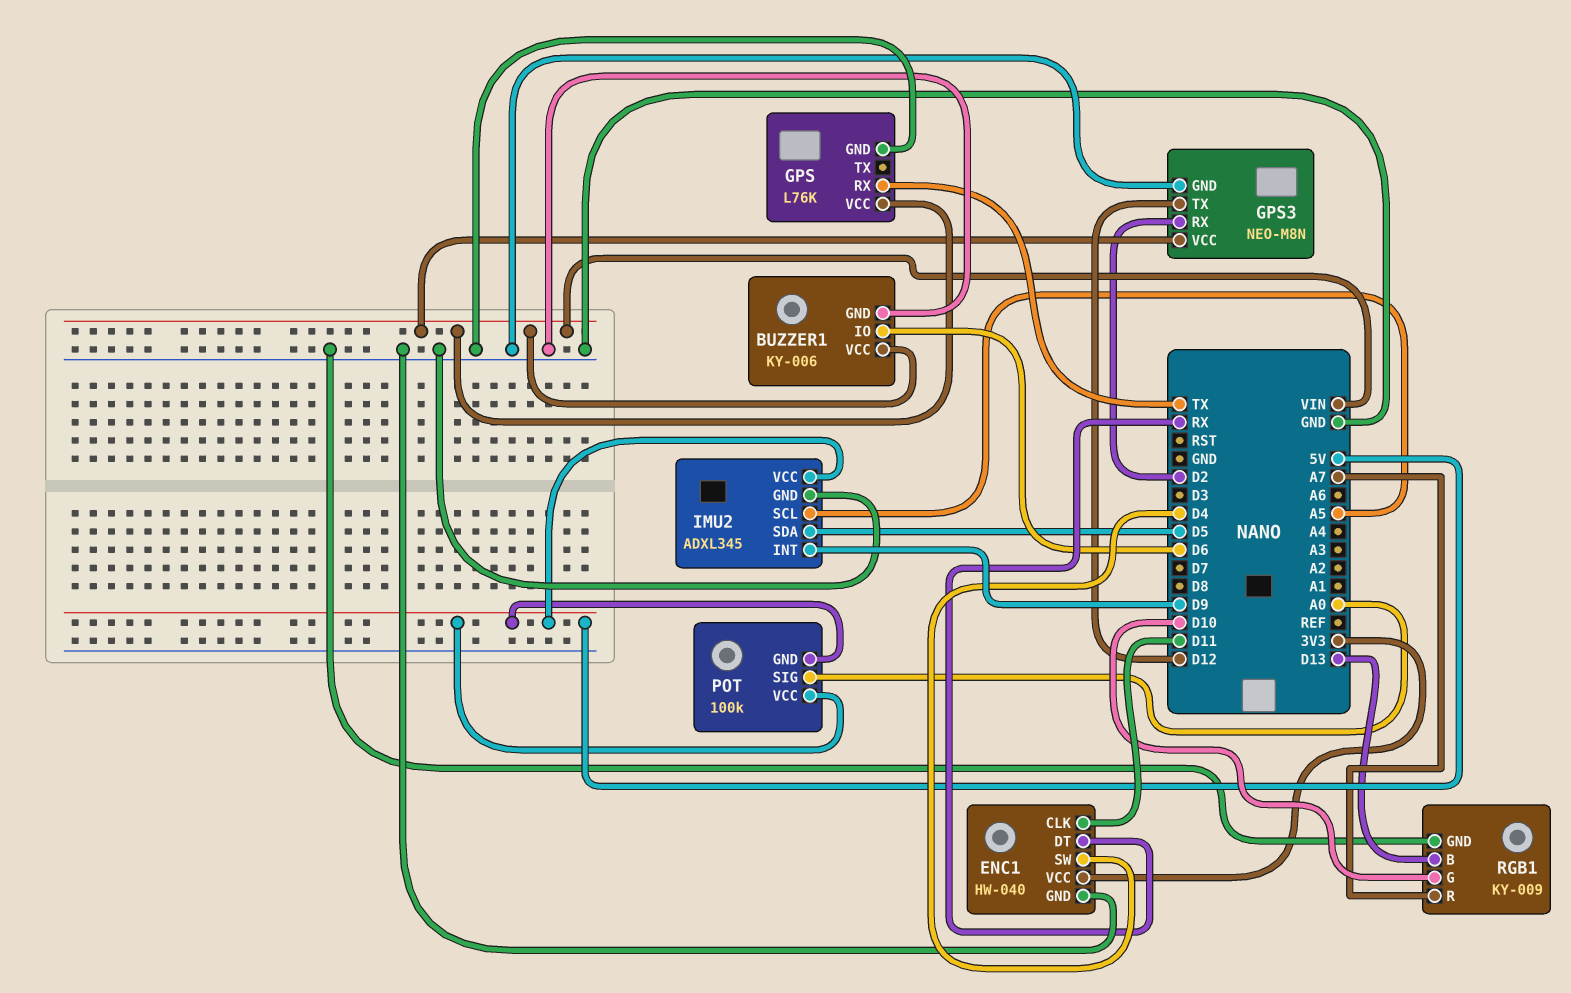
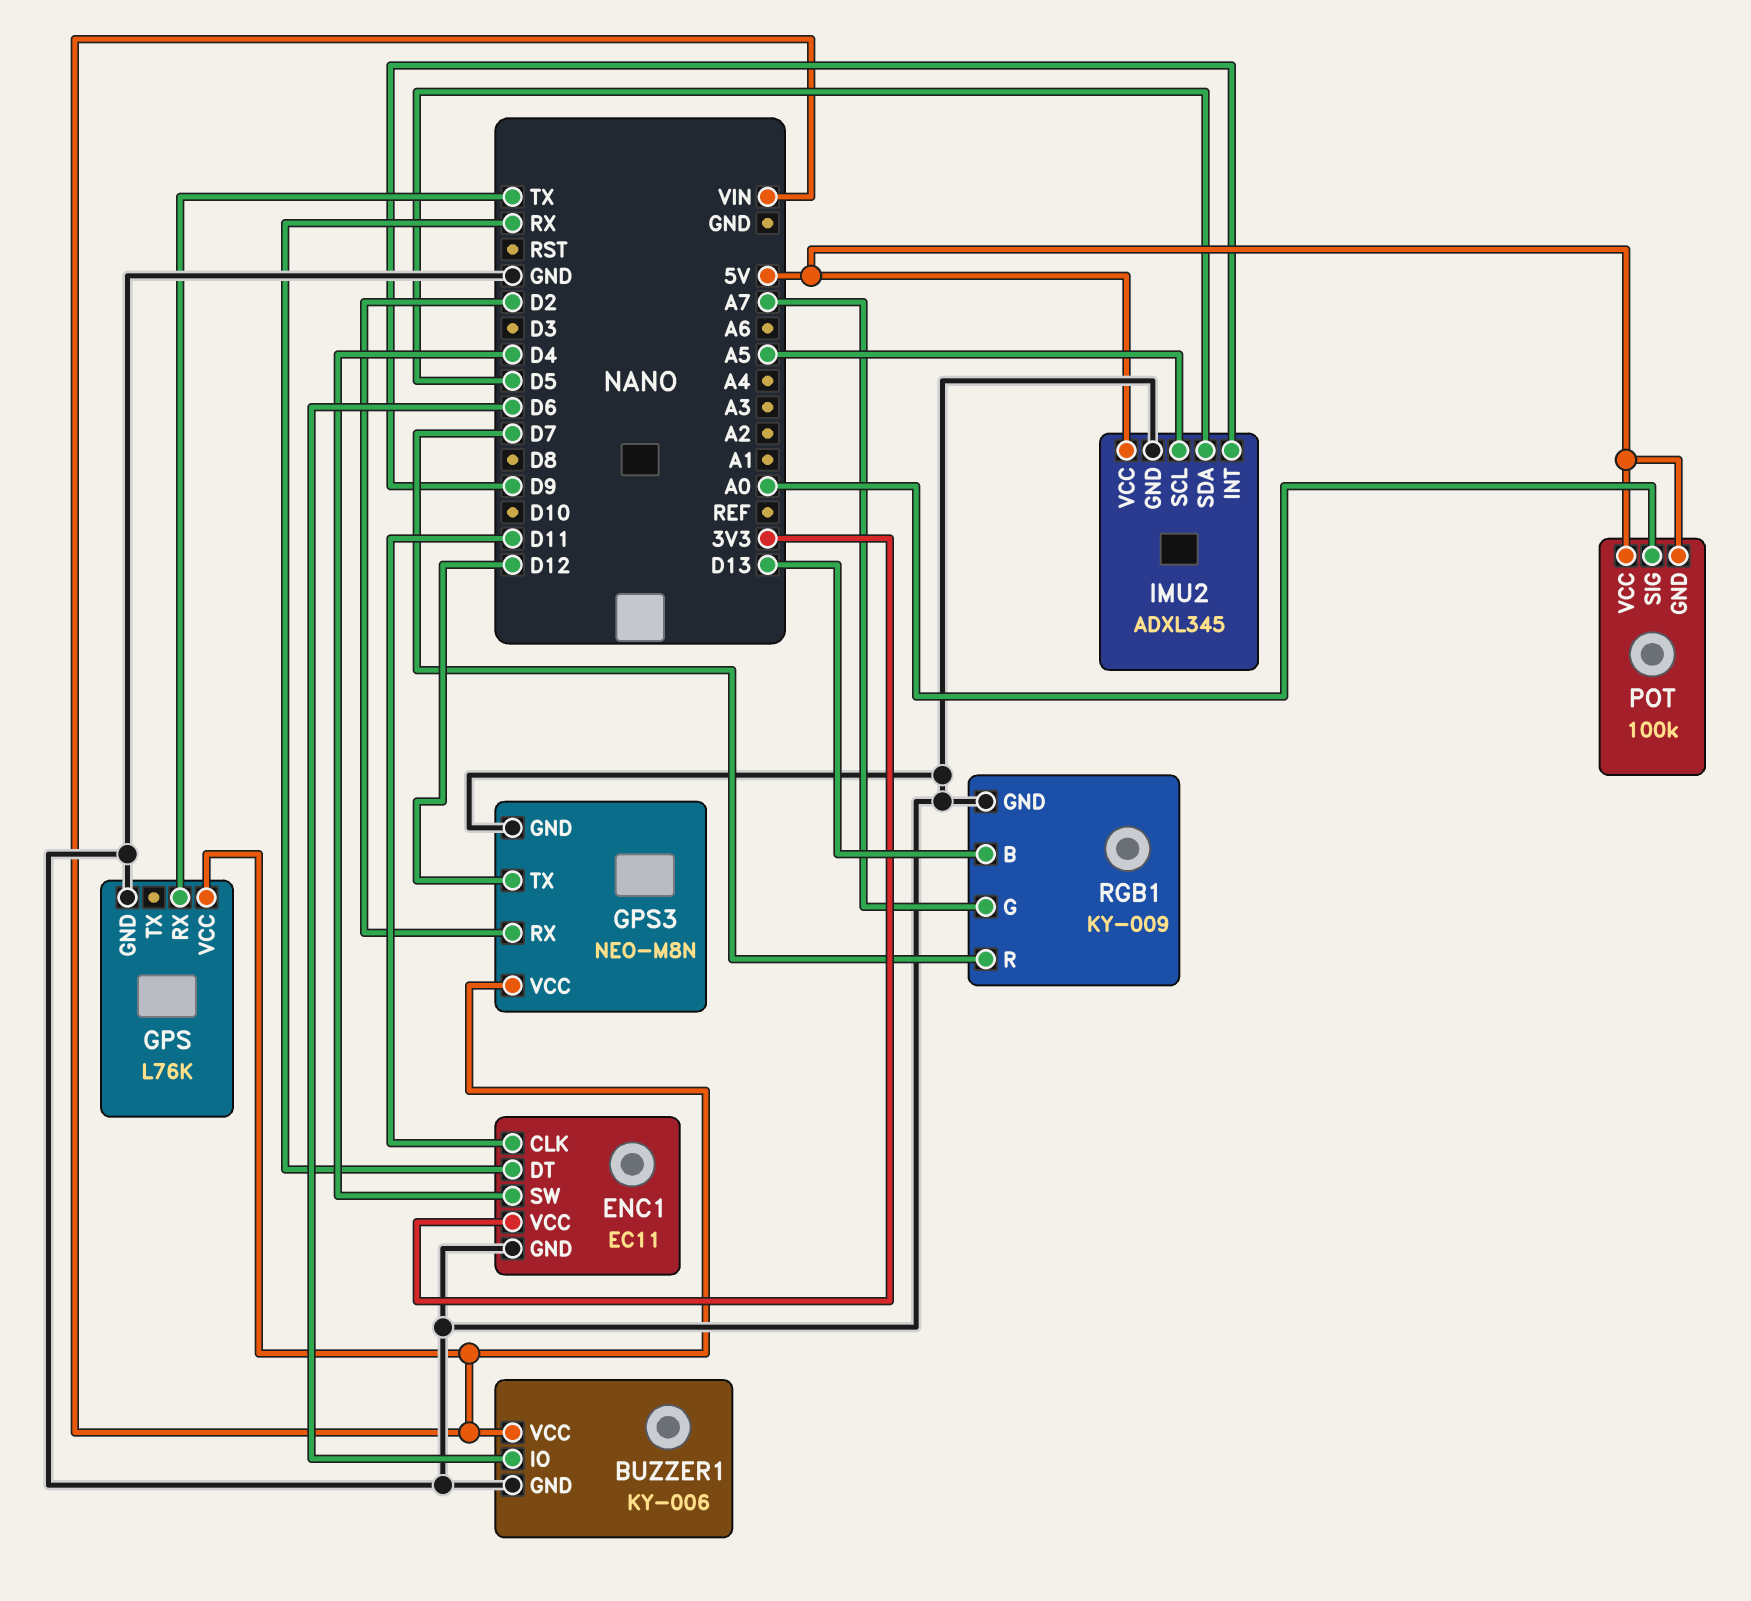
ENC1: HW-040 -> EC11
RGB1 pin G: D10 -> A7
RGB1 pin R: A7 -> D7

